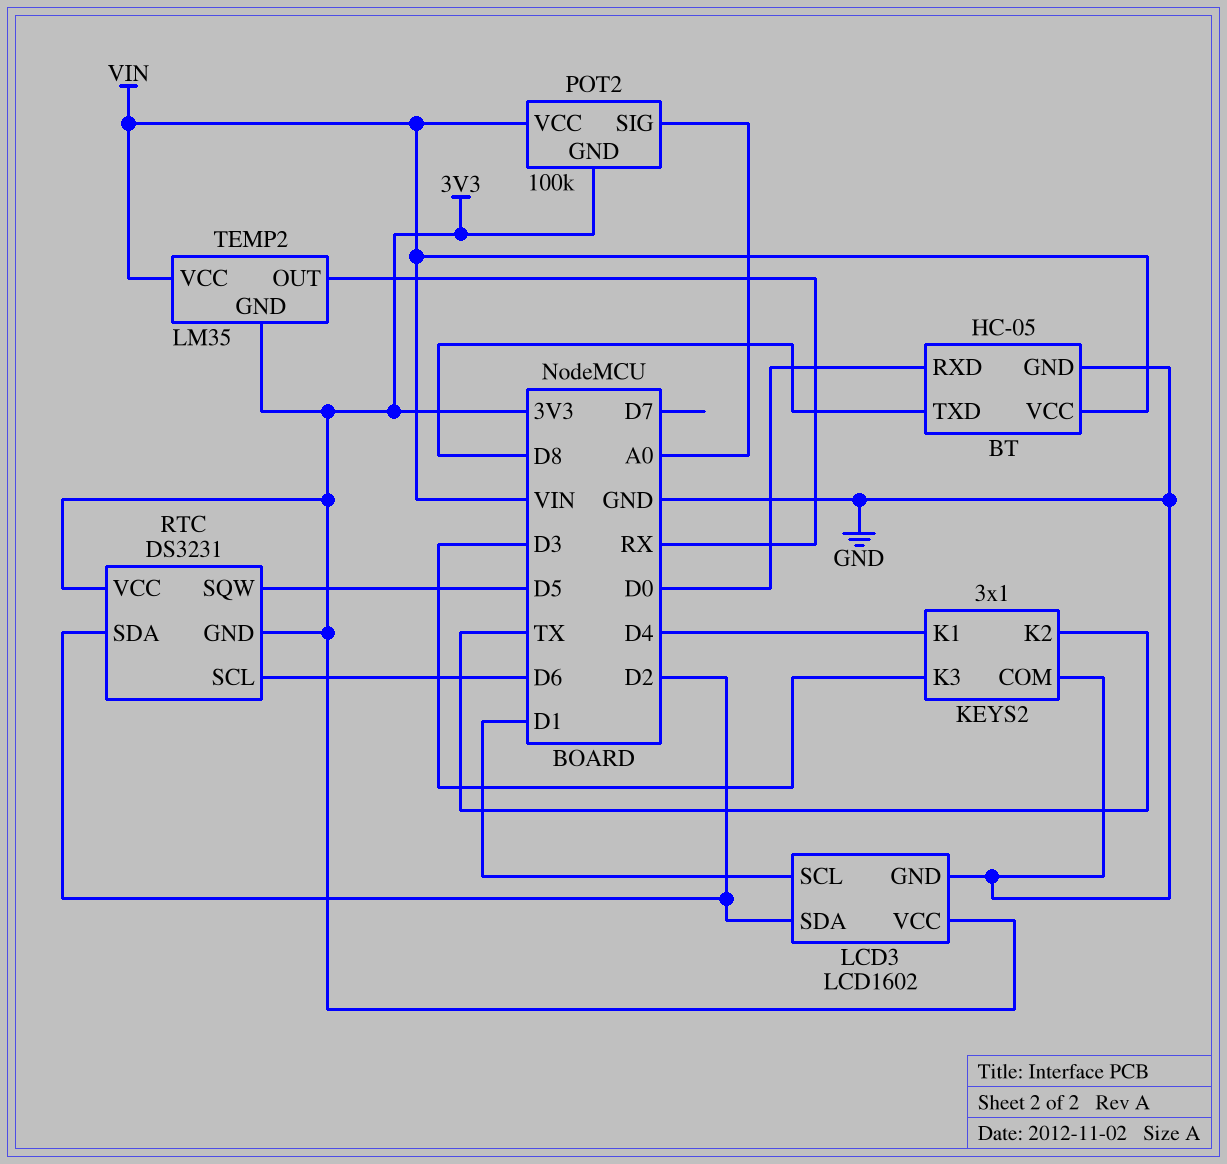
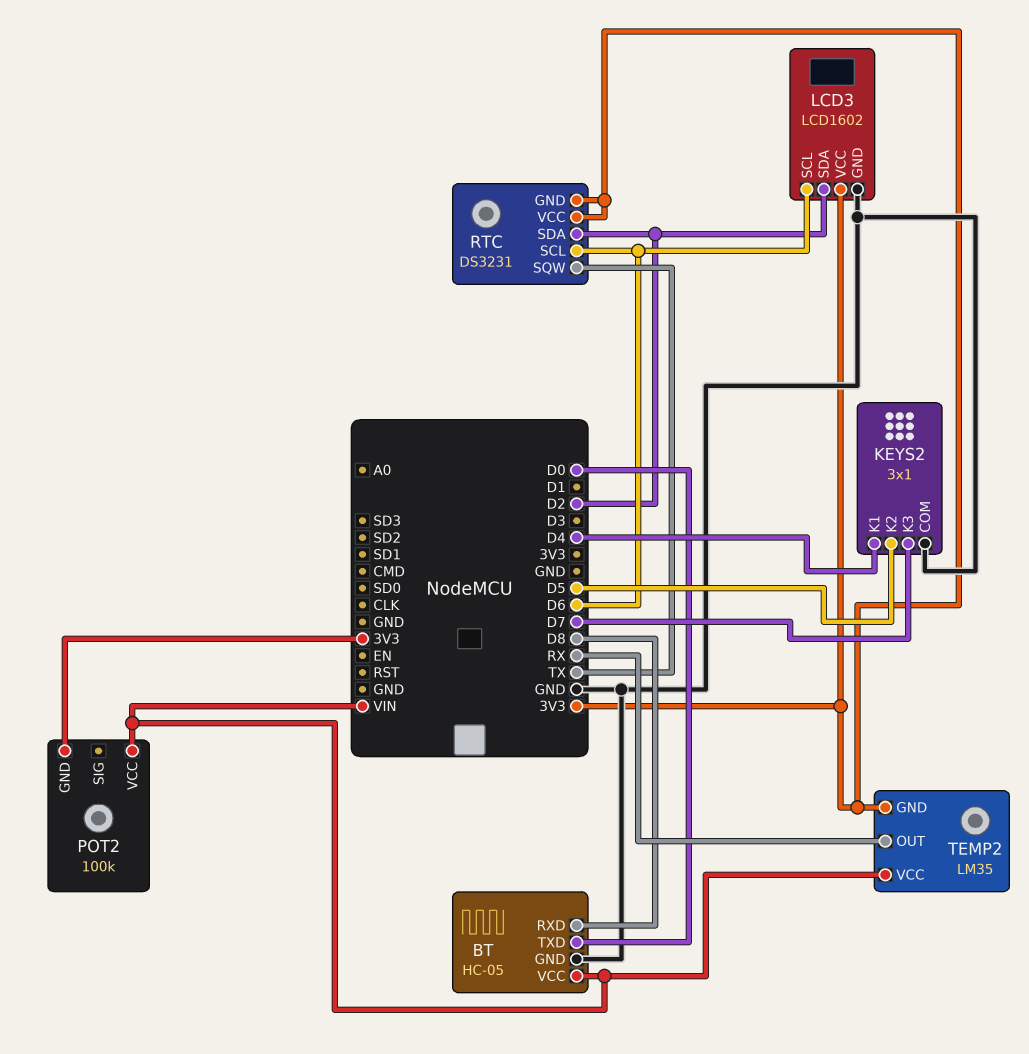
BT pin RXD: D0 -> D8
BT pin TXD: D8 -> D0
KEYS2 pin K2: TX -> D5
KEYS2 pin K3: D3 -> D7
LCD3 pin SCL: D1 -> D6
POT2 pin SIG: A0 -> none
RTC pin SQW: D5 -> TX

